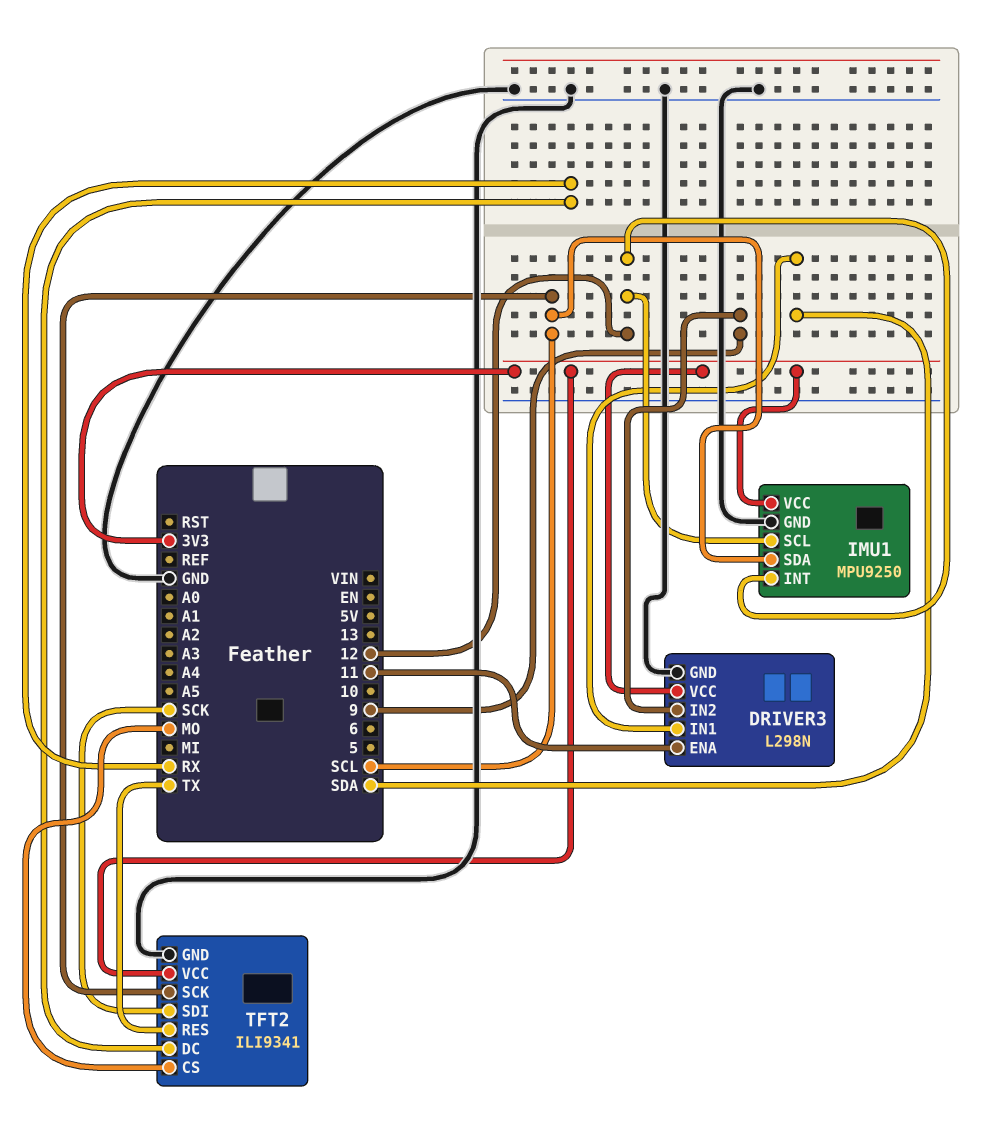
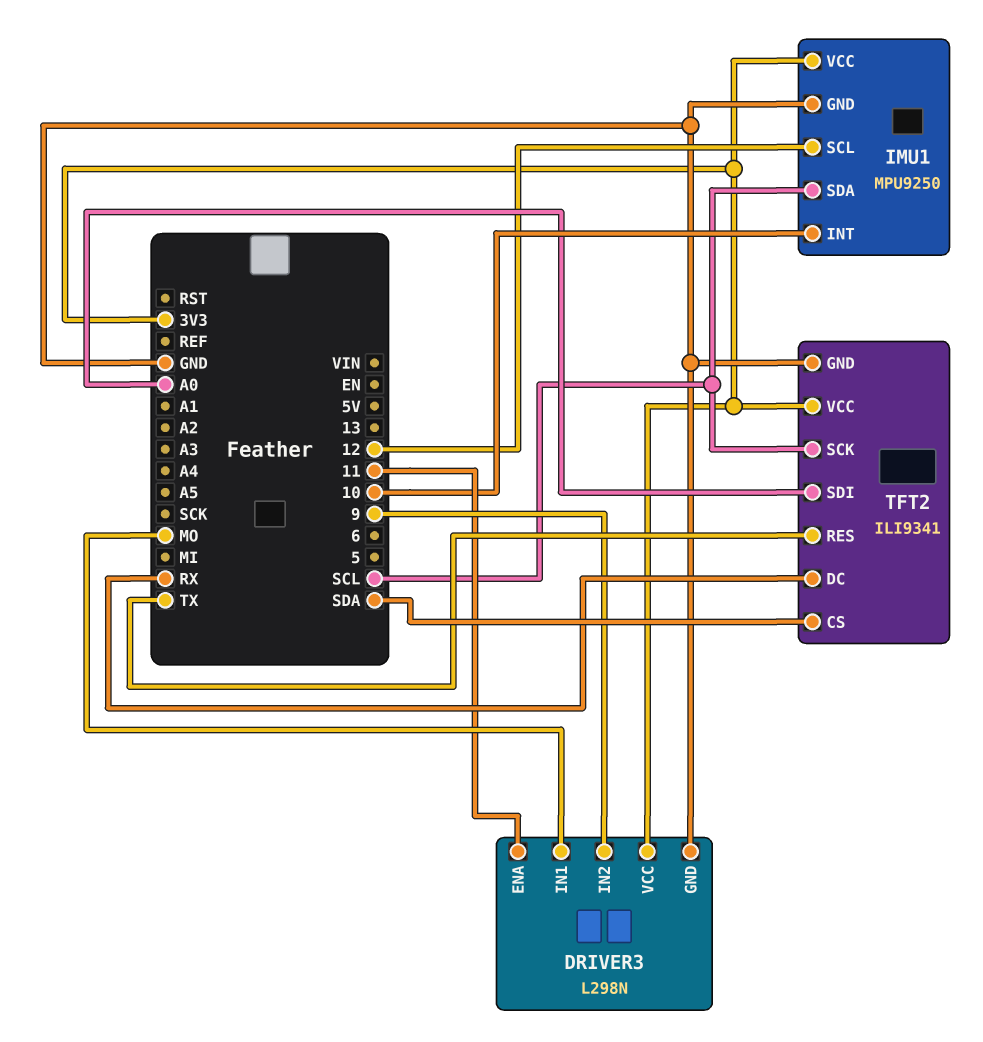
DRIVER3 pin IN1: SDA -> MO
IMU1 pin INT: 12 -> 10
TFT2 pin CS: MO -> SDA
TFT2 pin SDI: SCK -> A0

